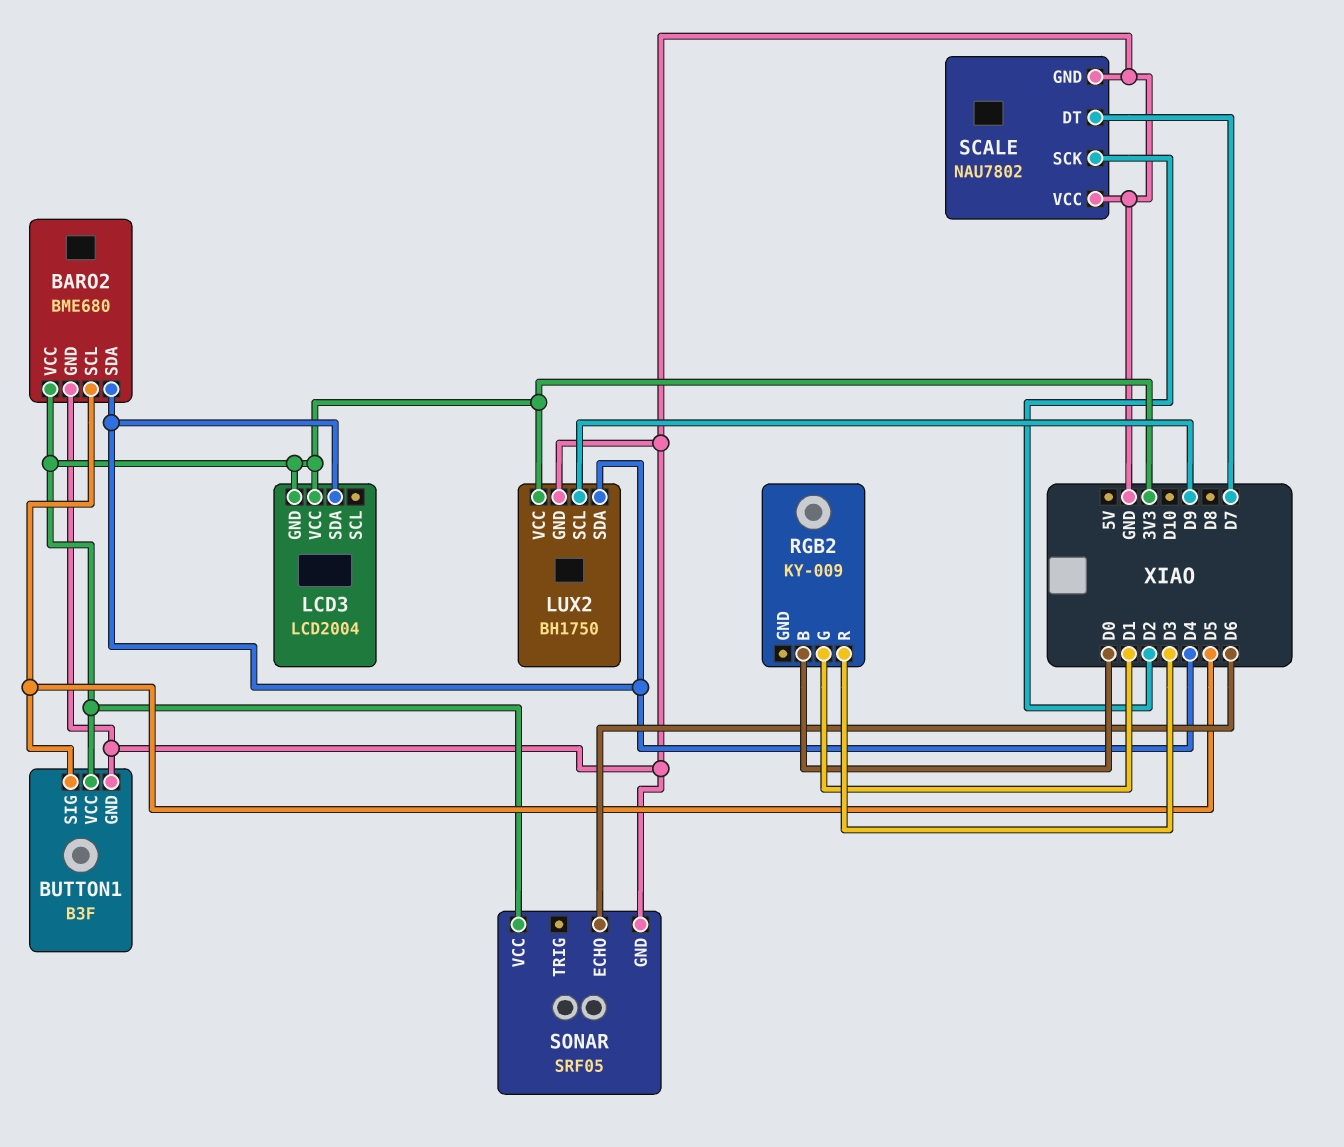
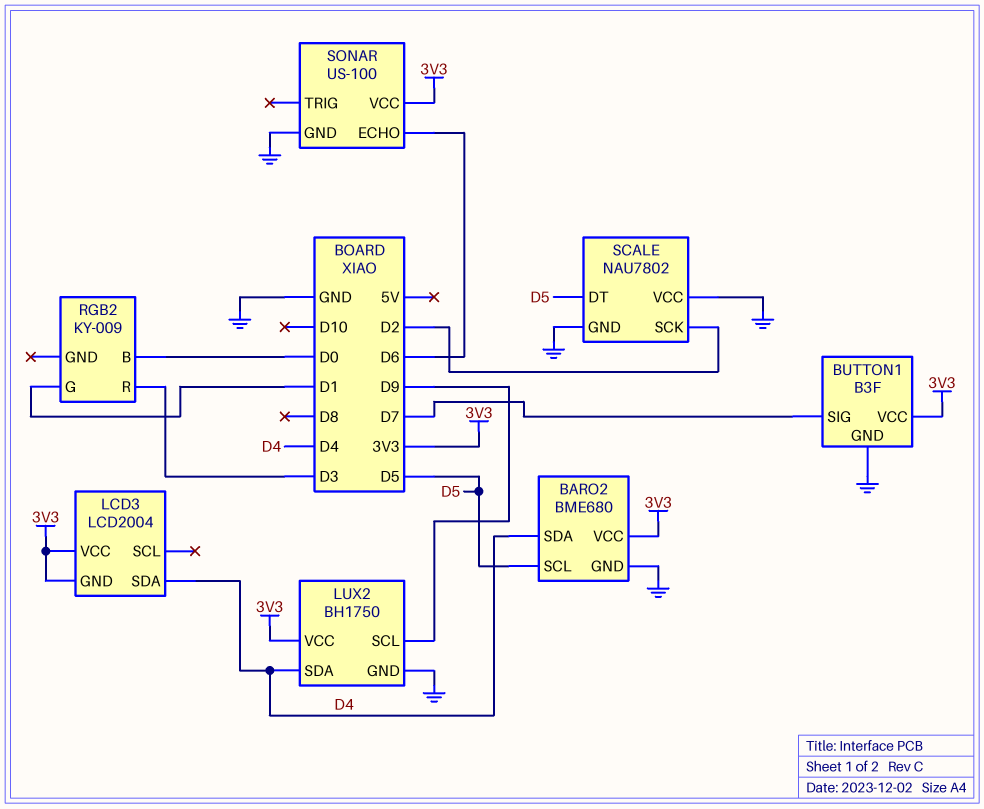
BUTTON1 pin SIG: D5 -> D7
SCALE pin DT: D7 -> D5
SONAR: SRF05 -> US-100

